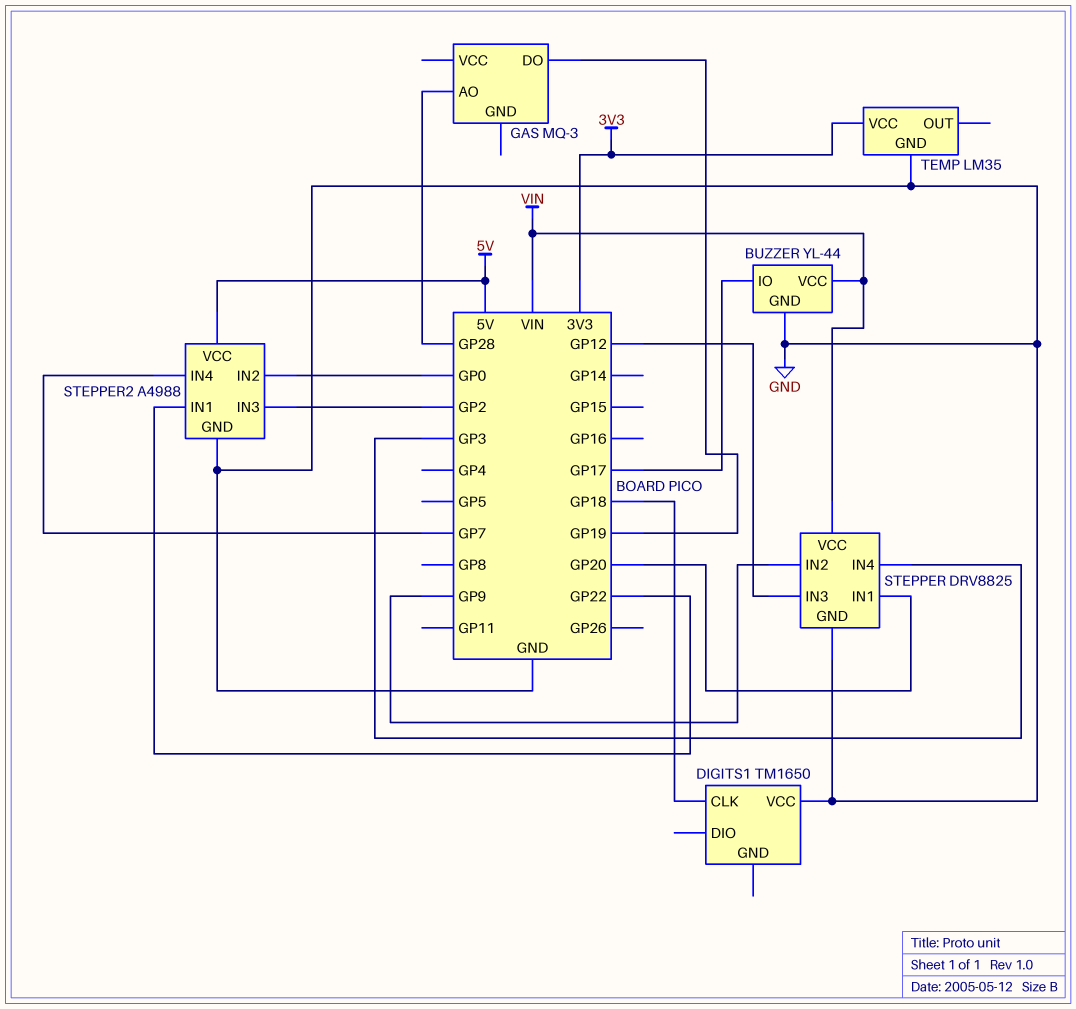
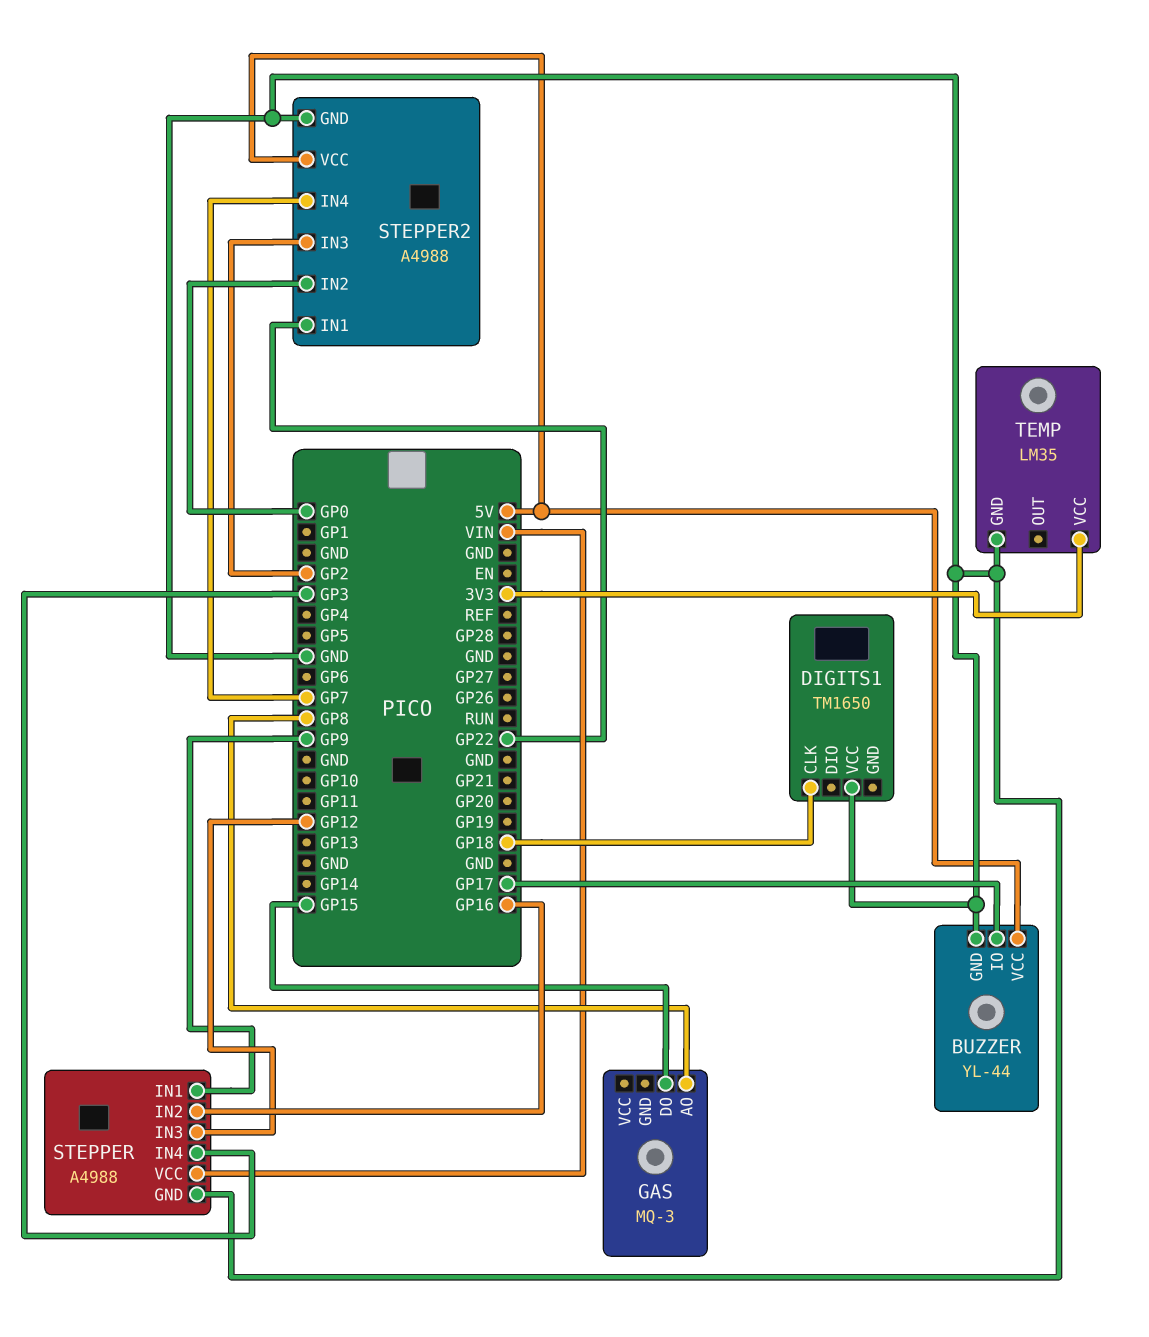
BUZZER pin VCC: VIN -> 5V
GAS pin AO: GP28 -> GP8
GAS pin DO: GP19 -> GP15
STEPPER: DRV8825 -> A4988
STEPPER pin IN1: GP20 -> GP9
STEPPER pin IN2: GP9 -> GP16

